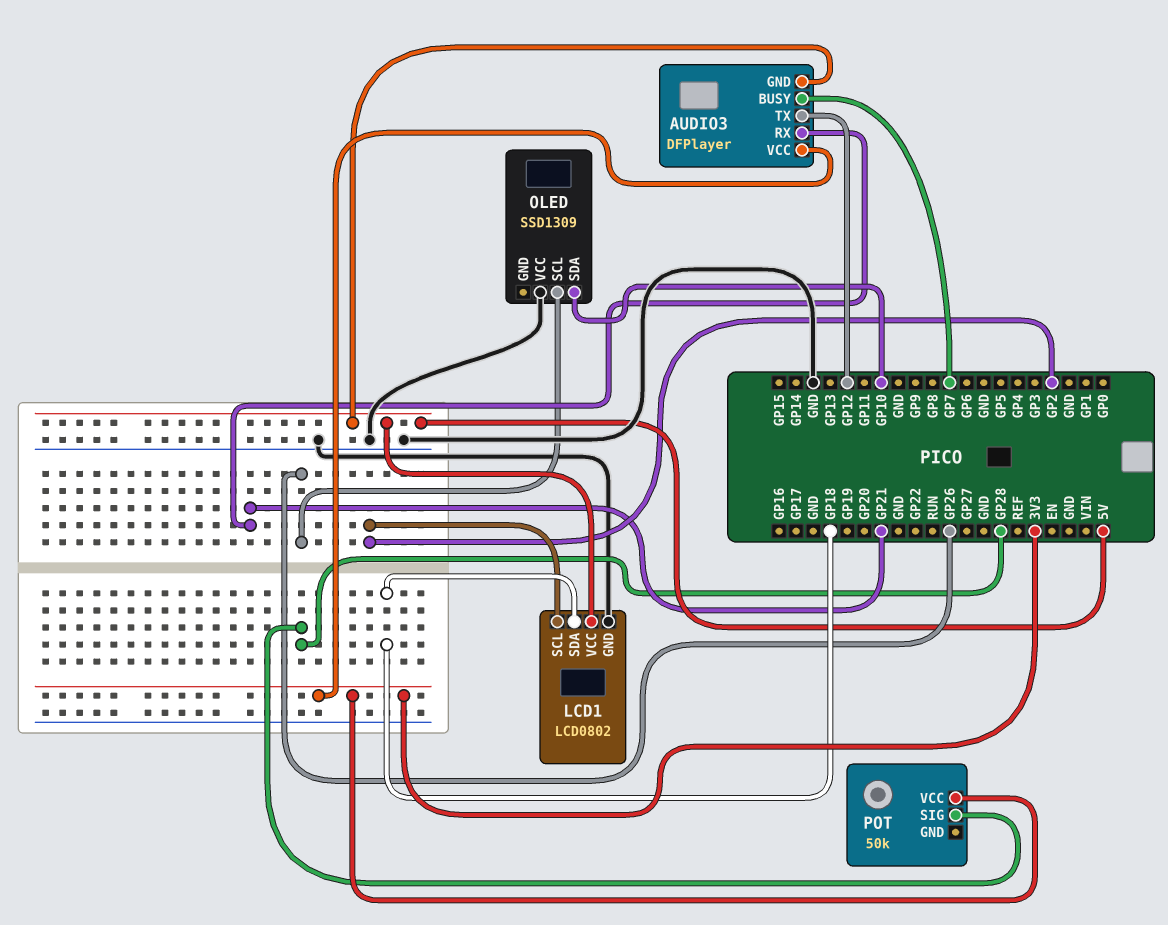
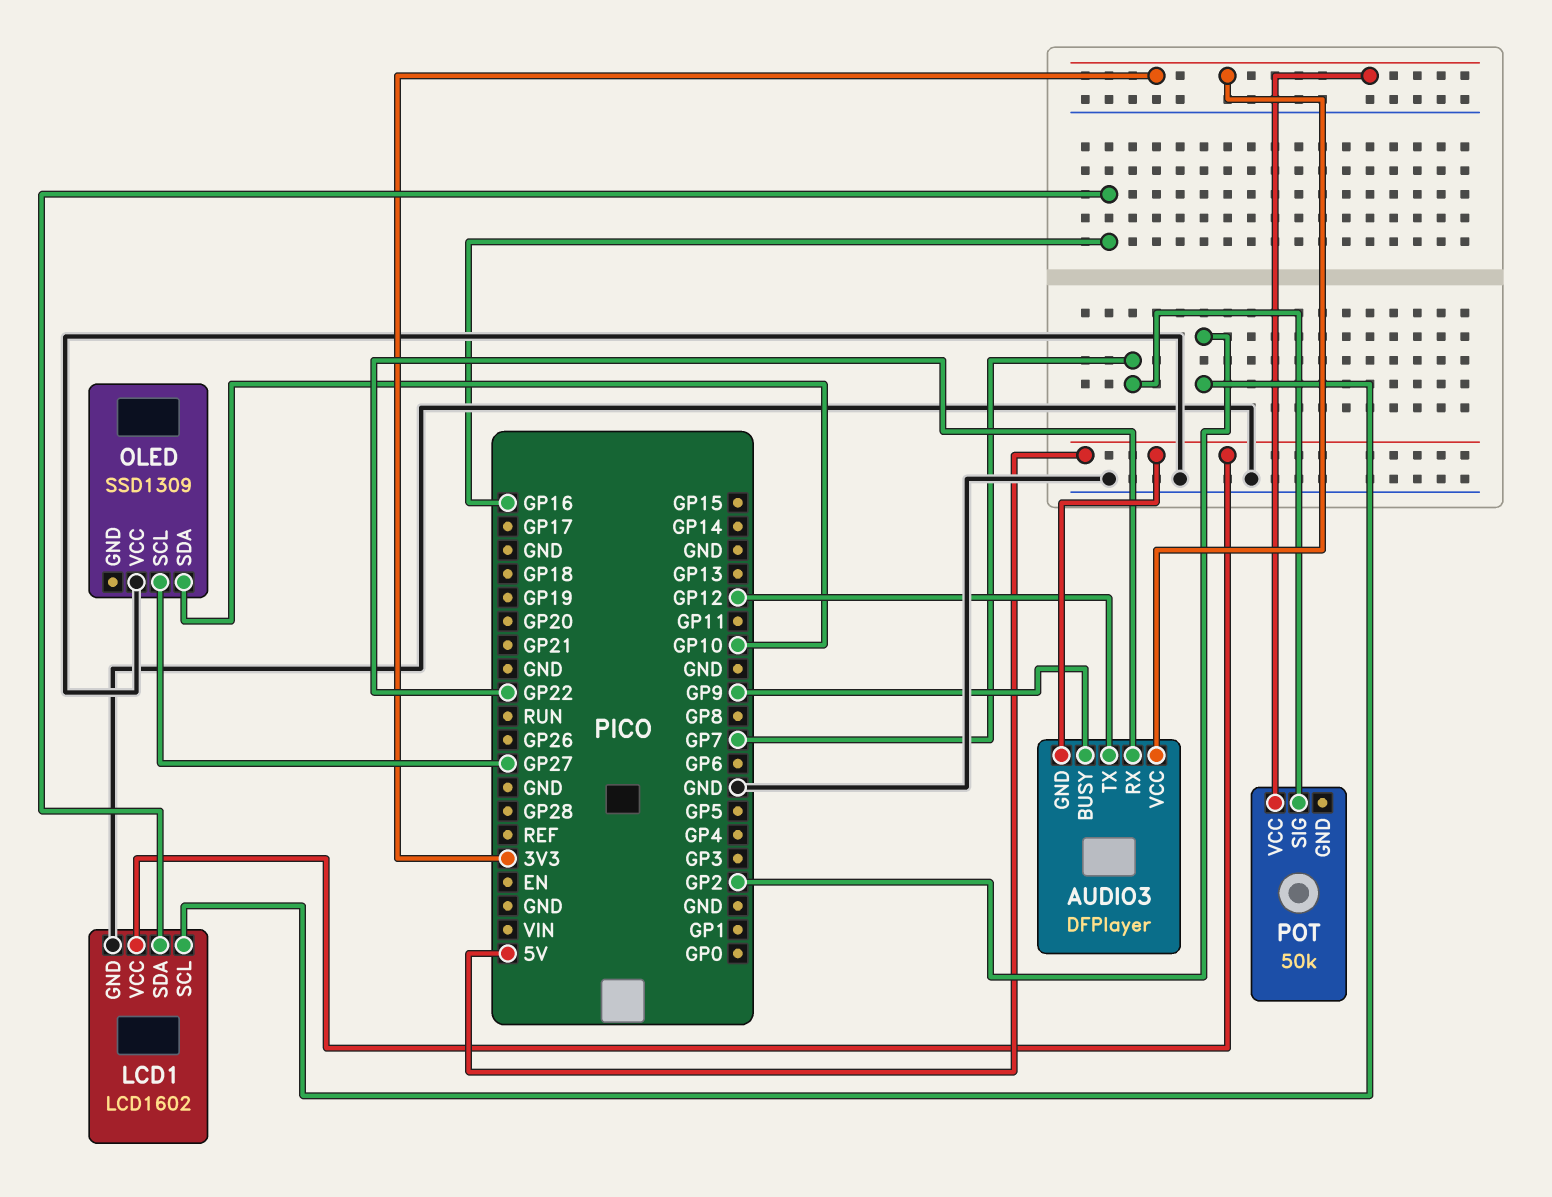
AUDIO3 pin BUSY: GP7 -> GP9
AUDIO3 pin RX: GP21 -> GP22
LCD1: LCD0802 -> LCD1602
LCD1 pin SDA: GP18 -> GP16
OLED pin SCL: GP26 -> GP27
POT pin SIG: GP28 -> GP7

